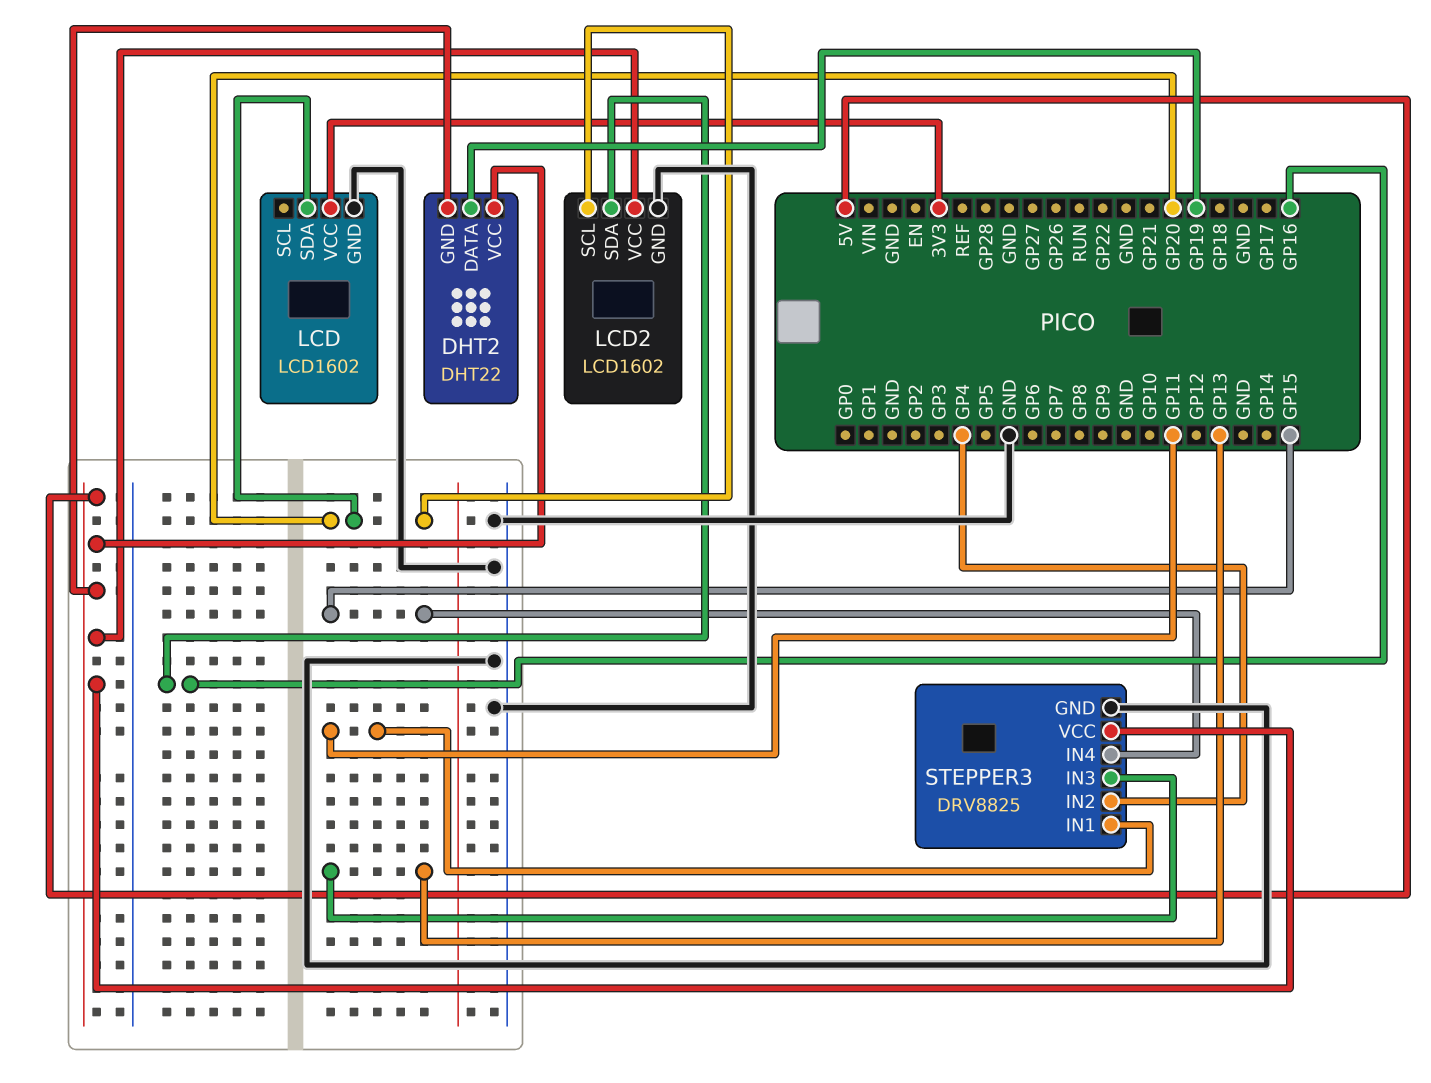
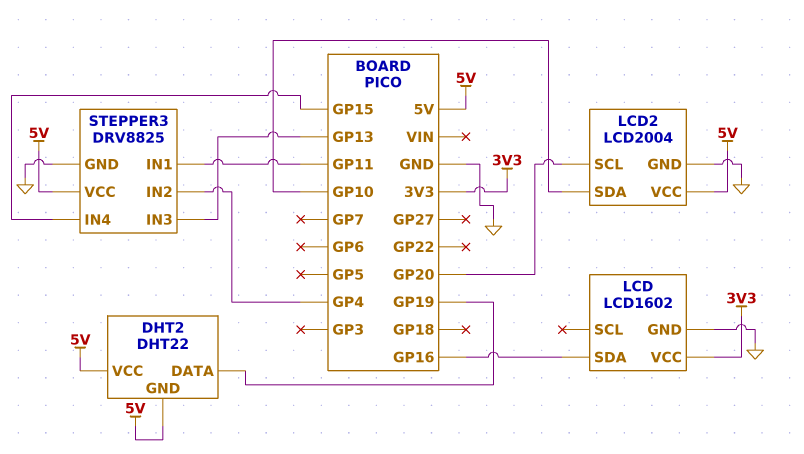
LCD pin SDA: GP20 -> GP16
LCD2: LCD1602 -> LCD2004
LCD2 pin SDA: GP16 -> GP10

